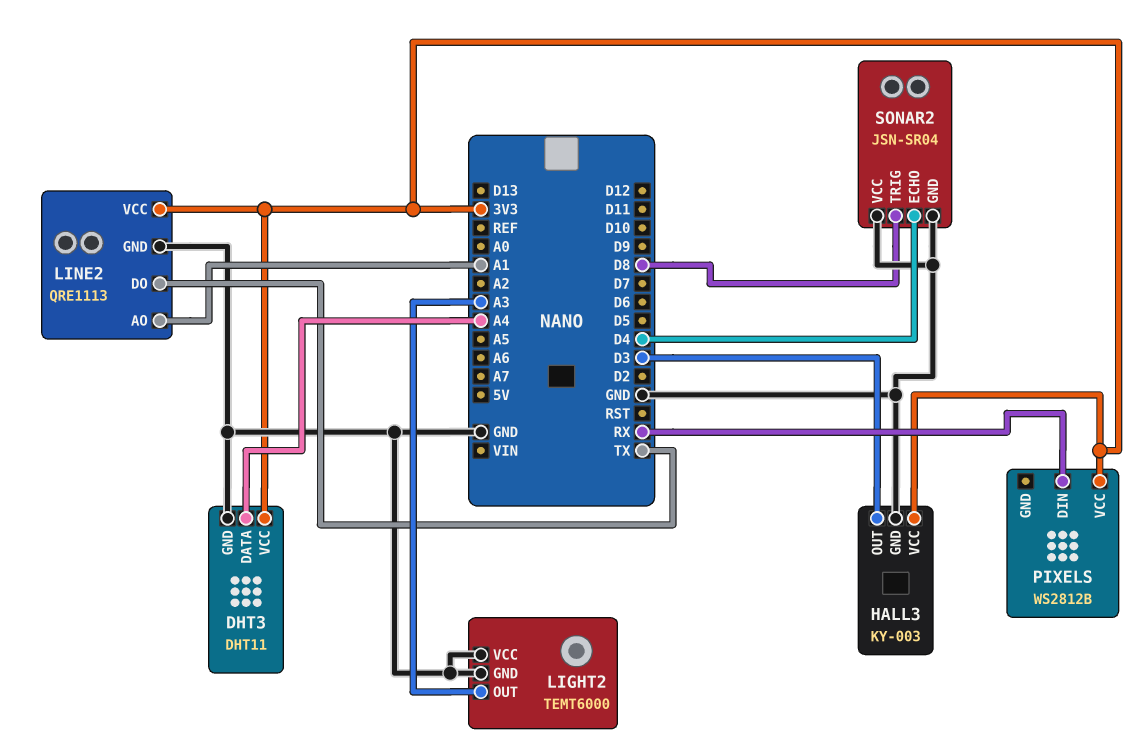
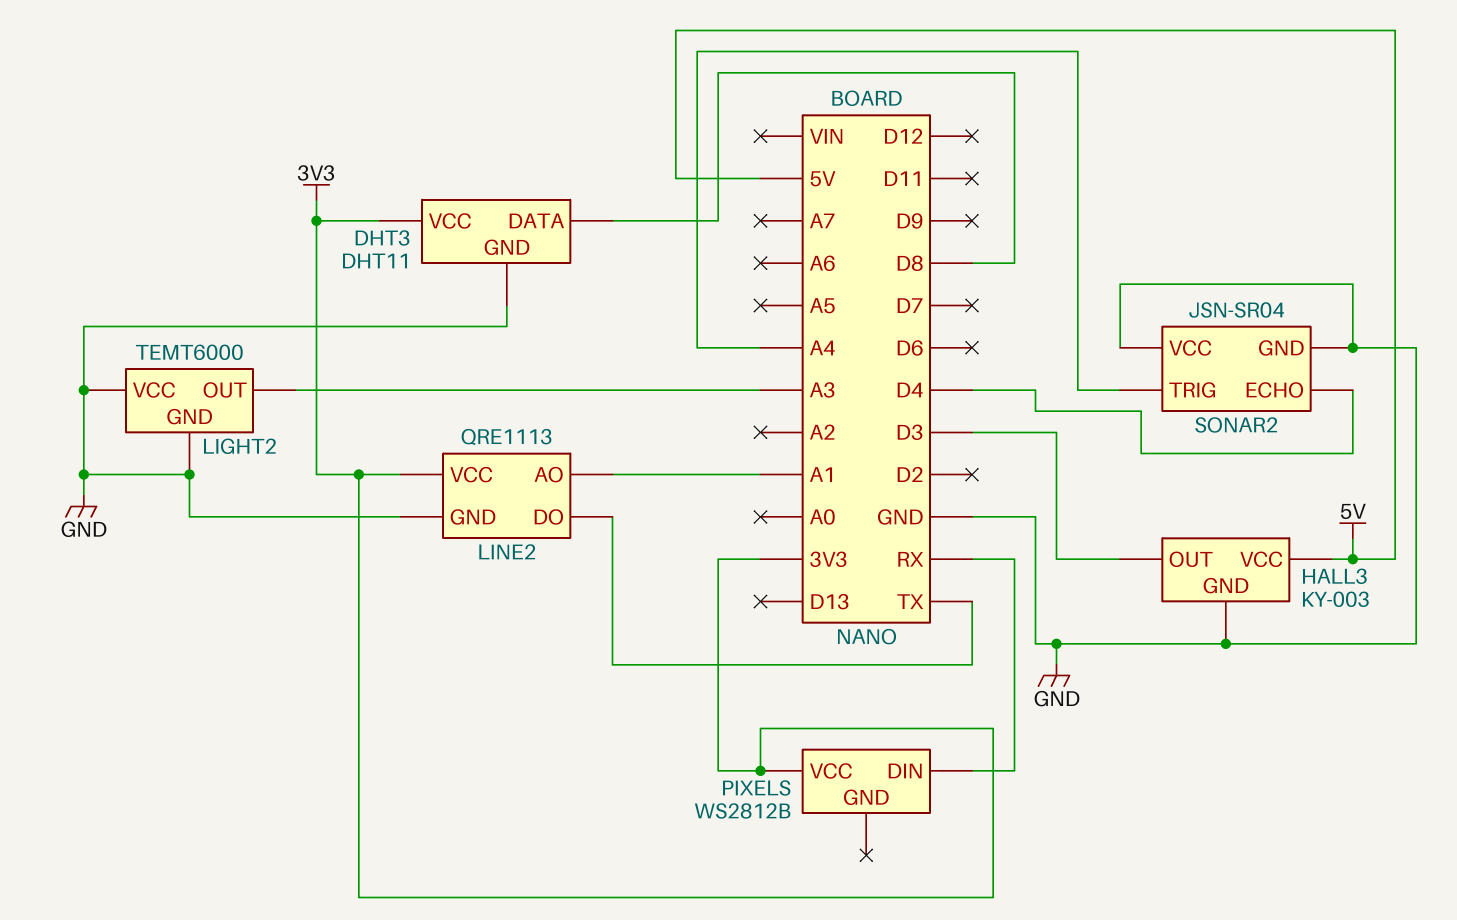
DHT3 pin DATA: A4 -> D8
HALL3 pin VCC: 3V3 -> 5V
SONAR2 pin TRIG: D8 -> A4

